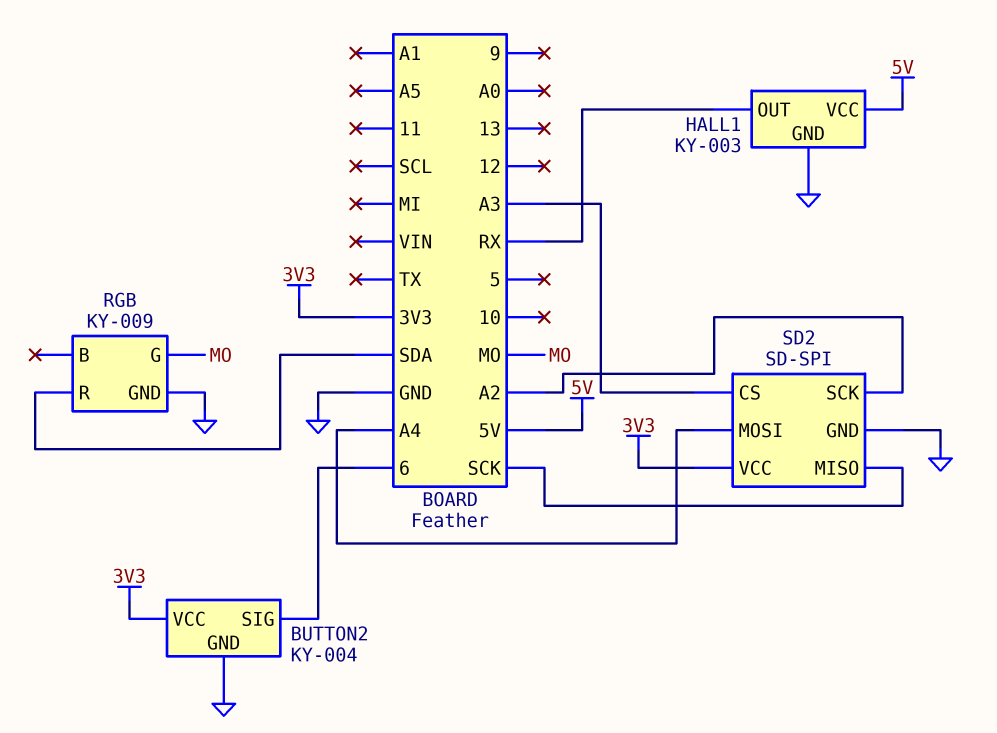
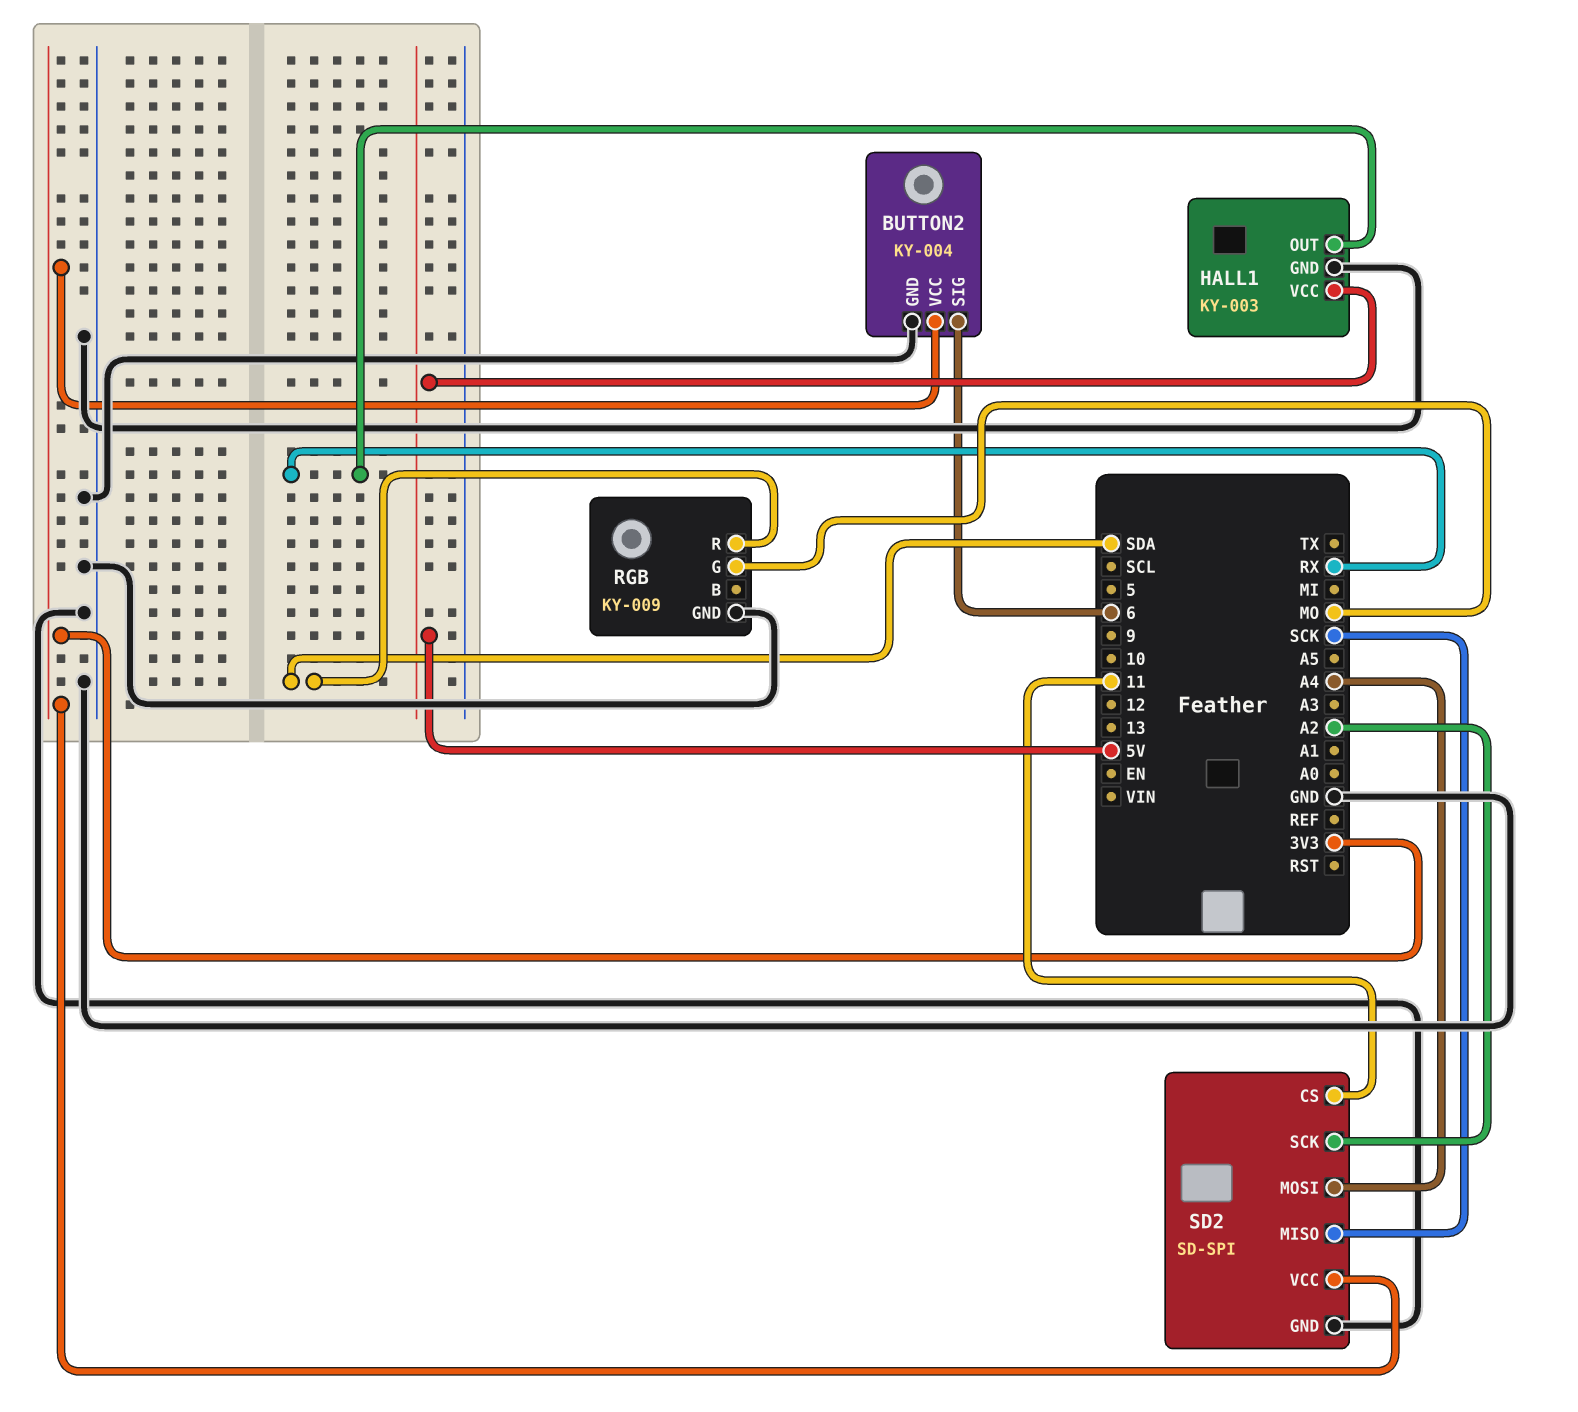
SD2 pin CS: A3 -> 11

